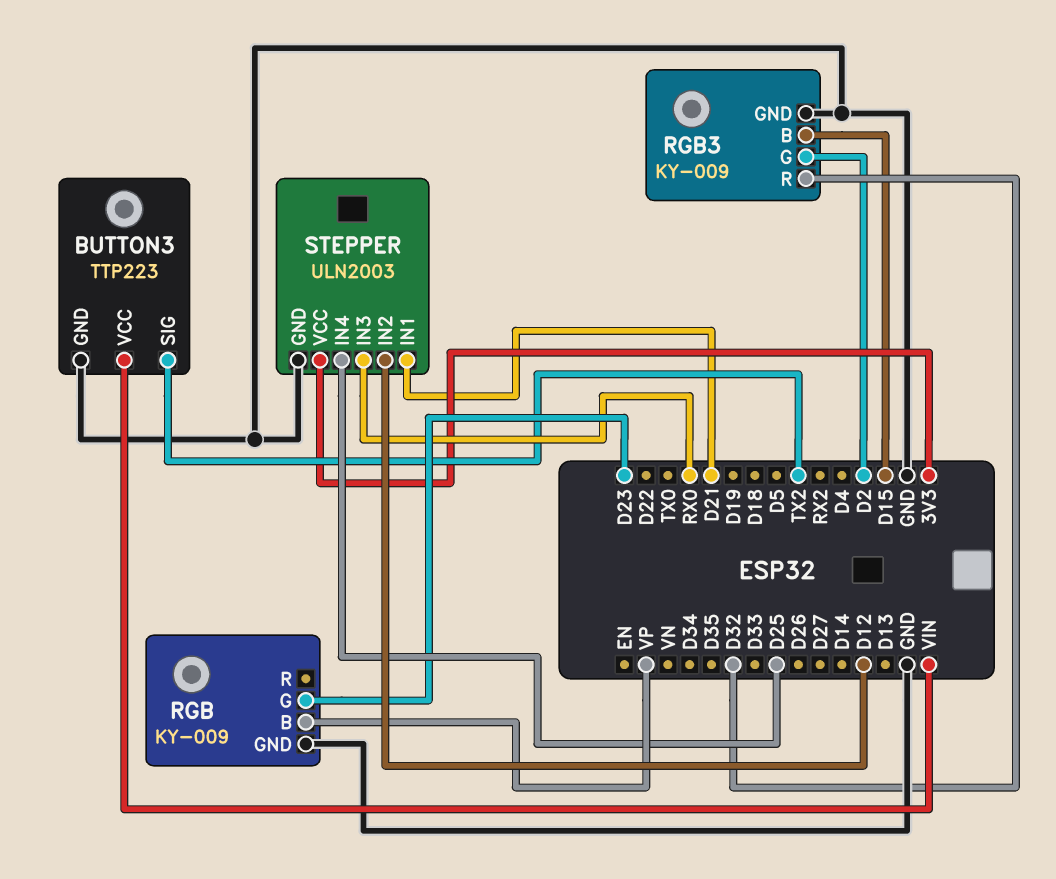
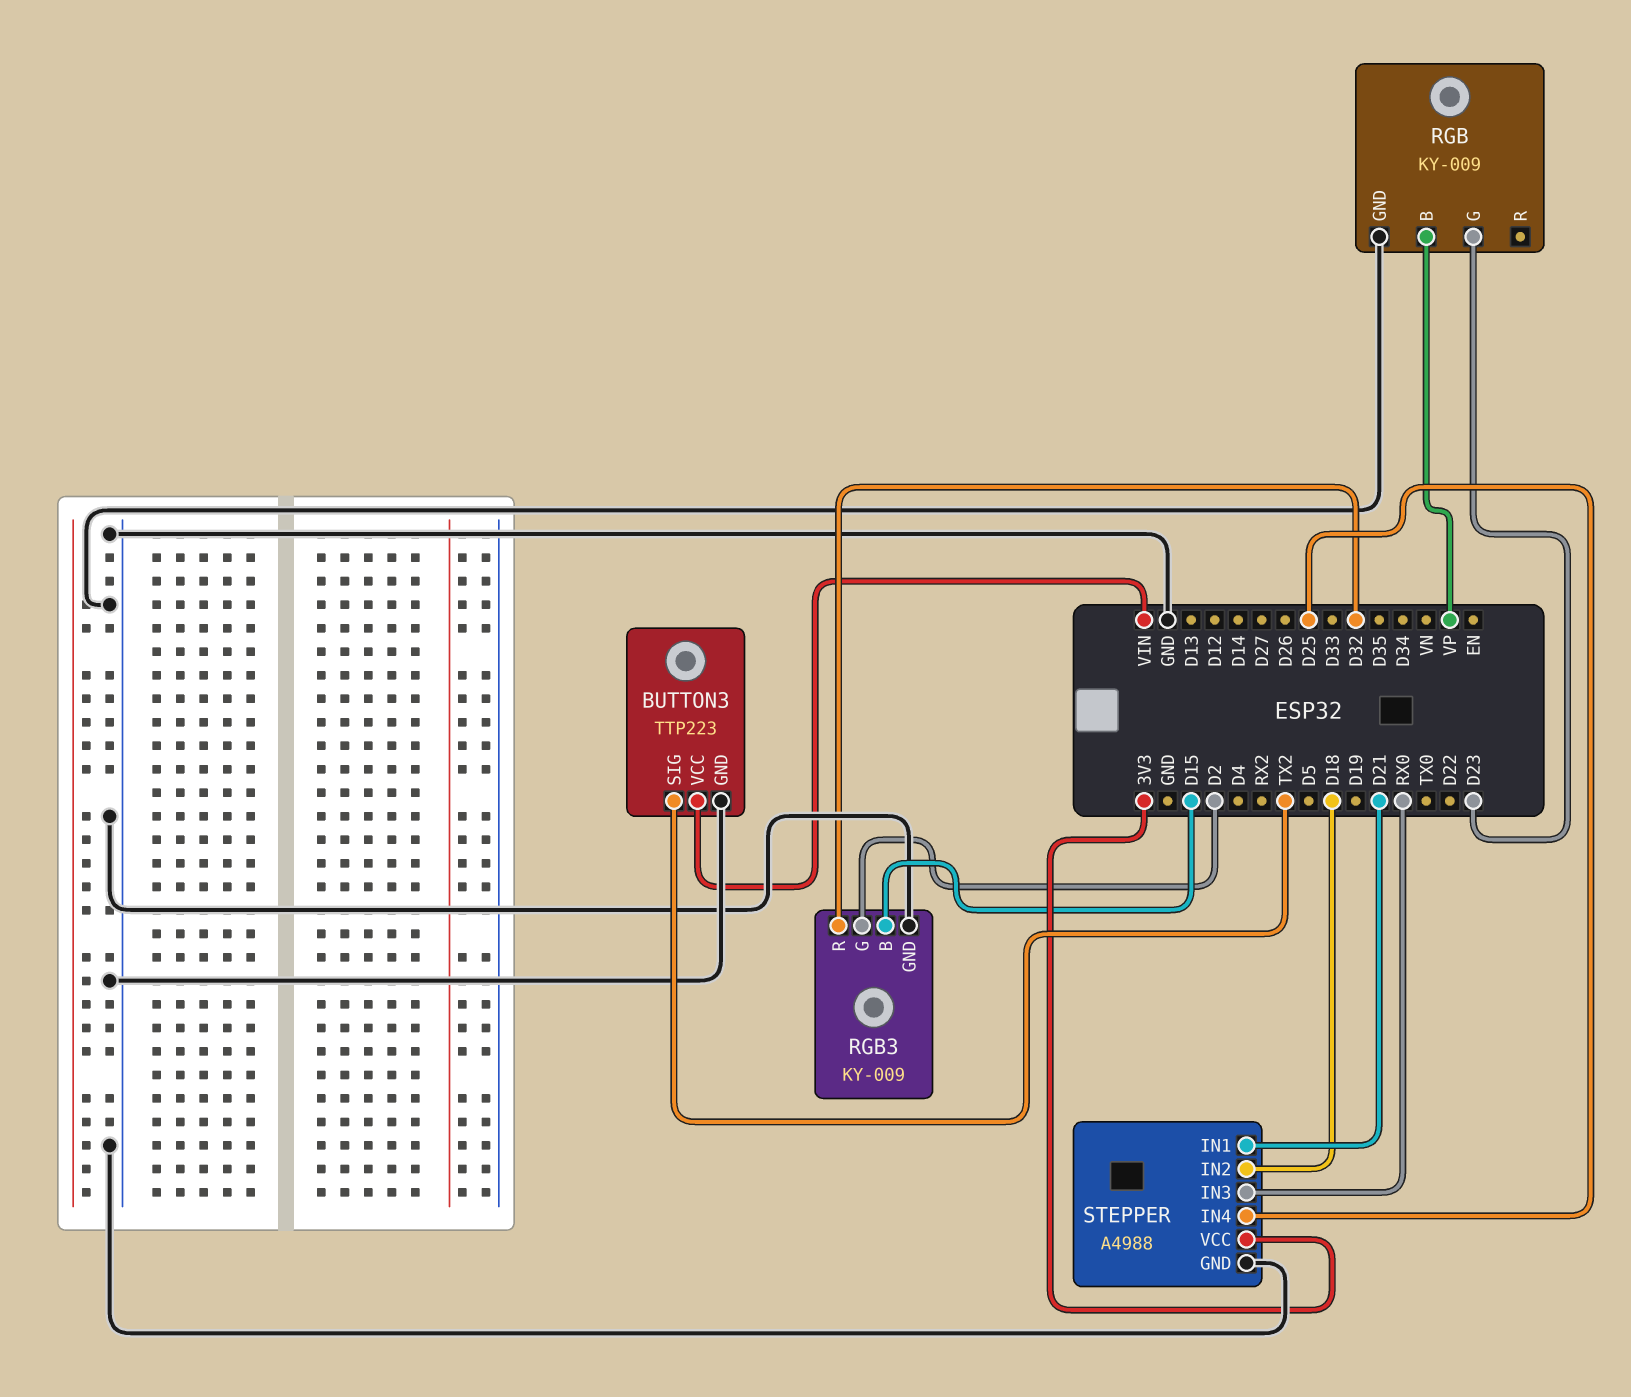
STEPPER: ULN2003 -> A4988
STEPPER pin IN2: D12 -> D18

